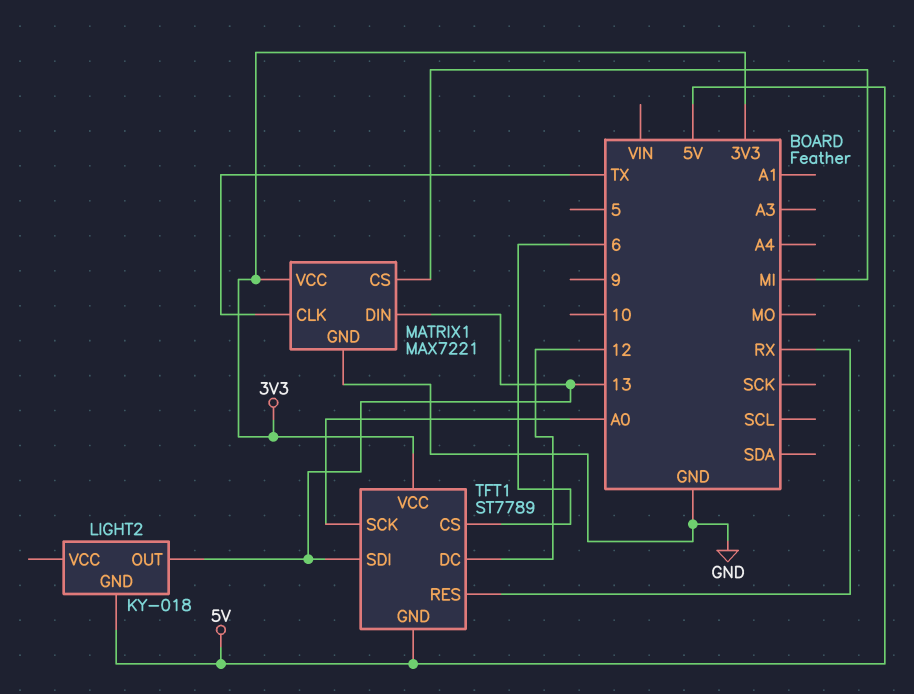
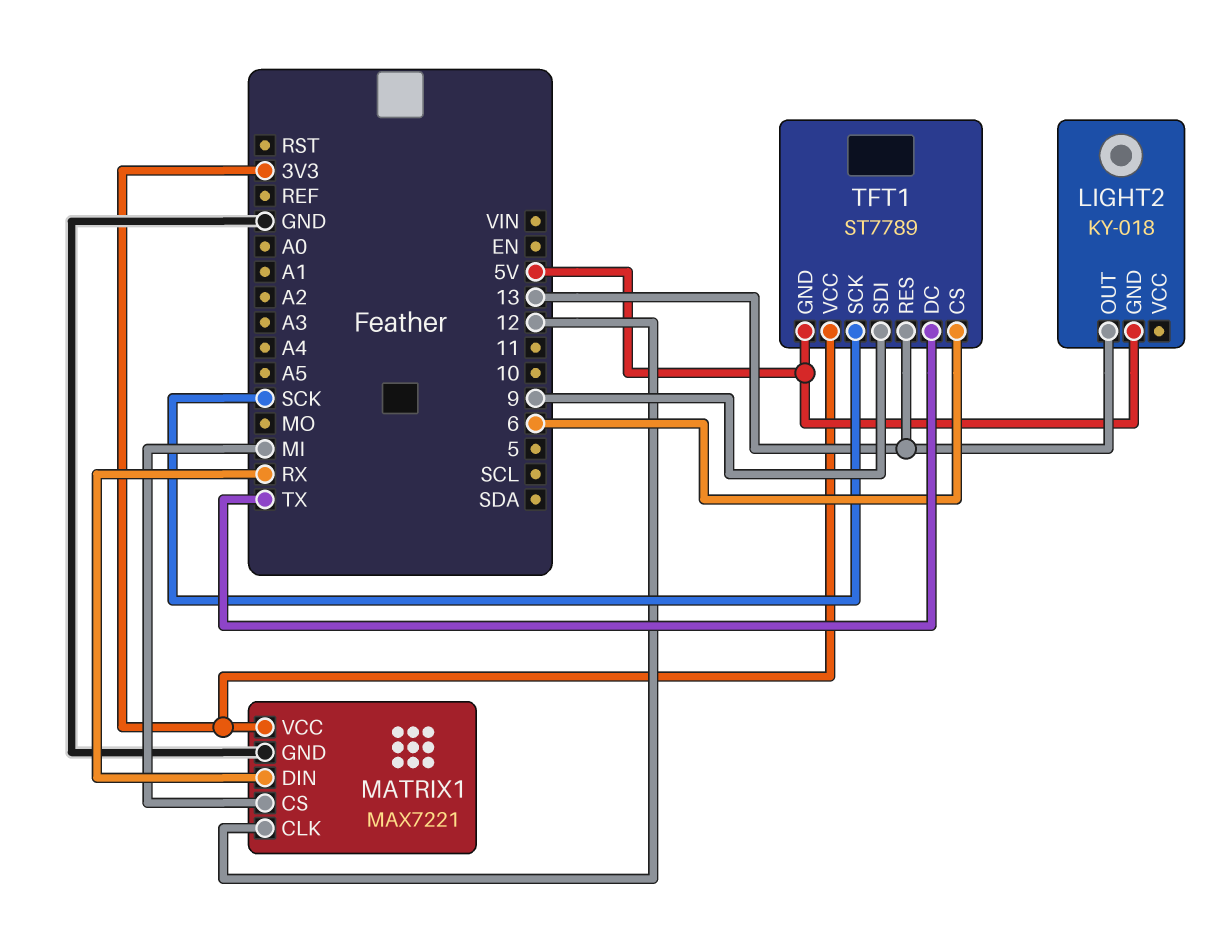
MATRIX1 pin CLK: TX -> 12
MATRIX1 pin DIN: 13 -> RX
TFT1 pin DC: 12 -> TX
TFT1 pin RES: RX -> 13
TFT1 pin SCK: A0 -> SCK
TFT1 pin SDI: 13 -> 9

